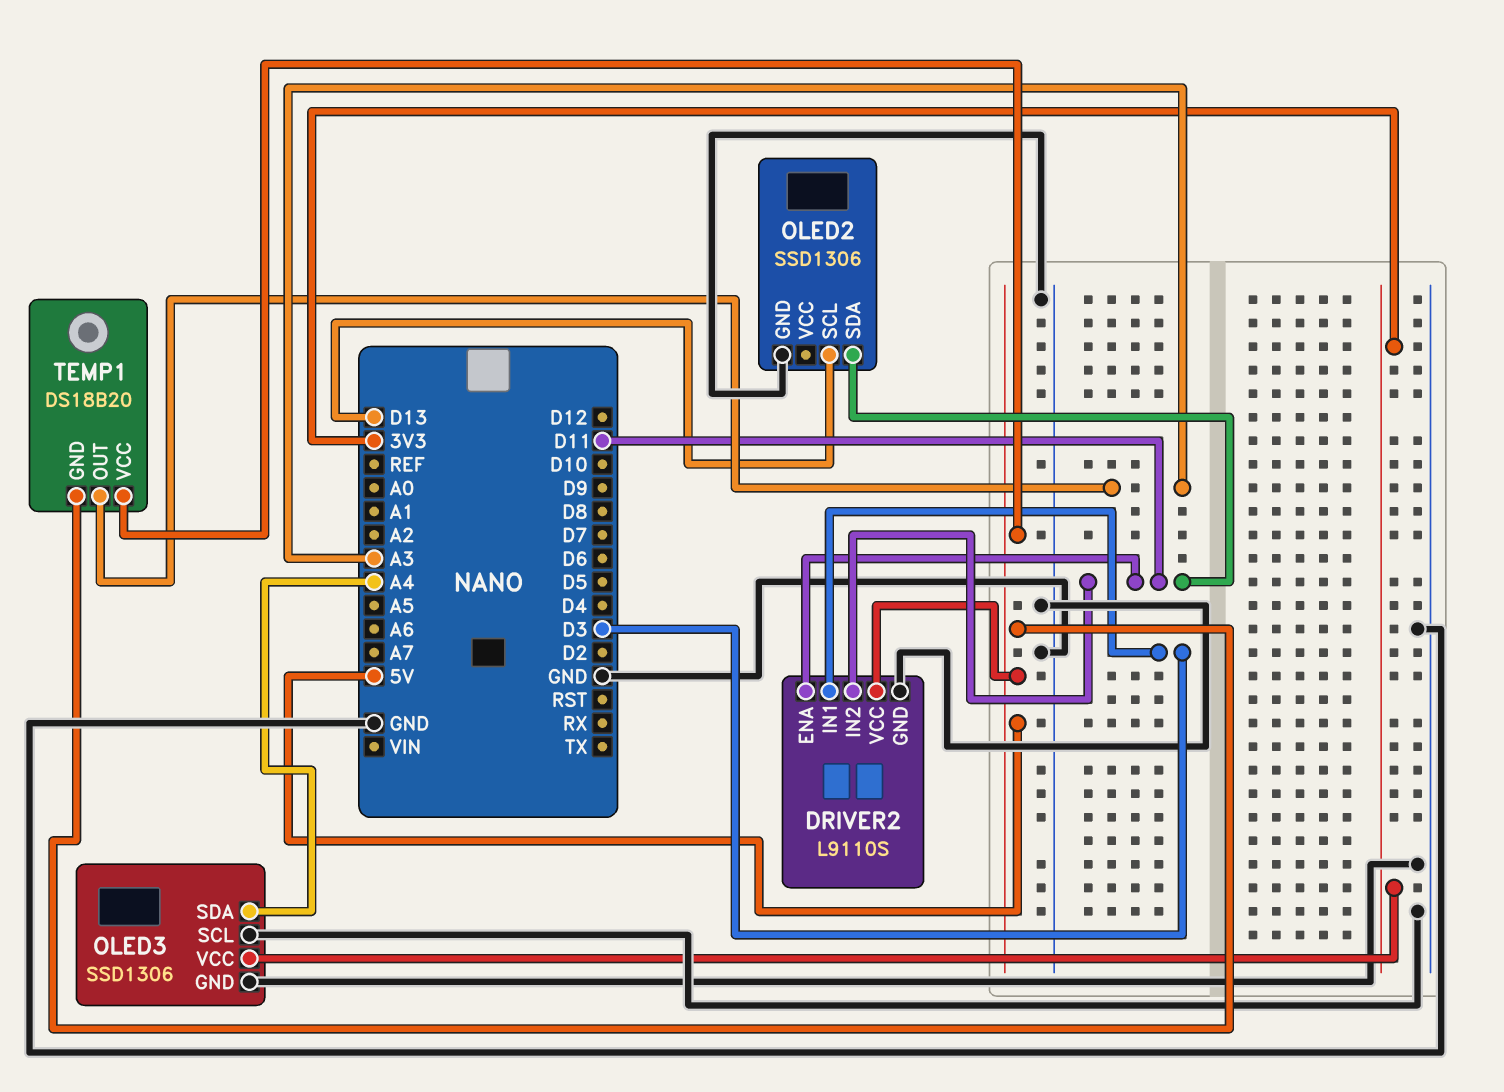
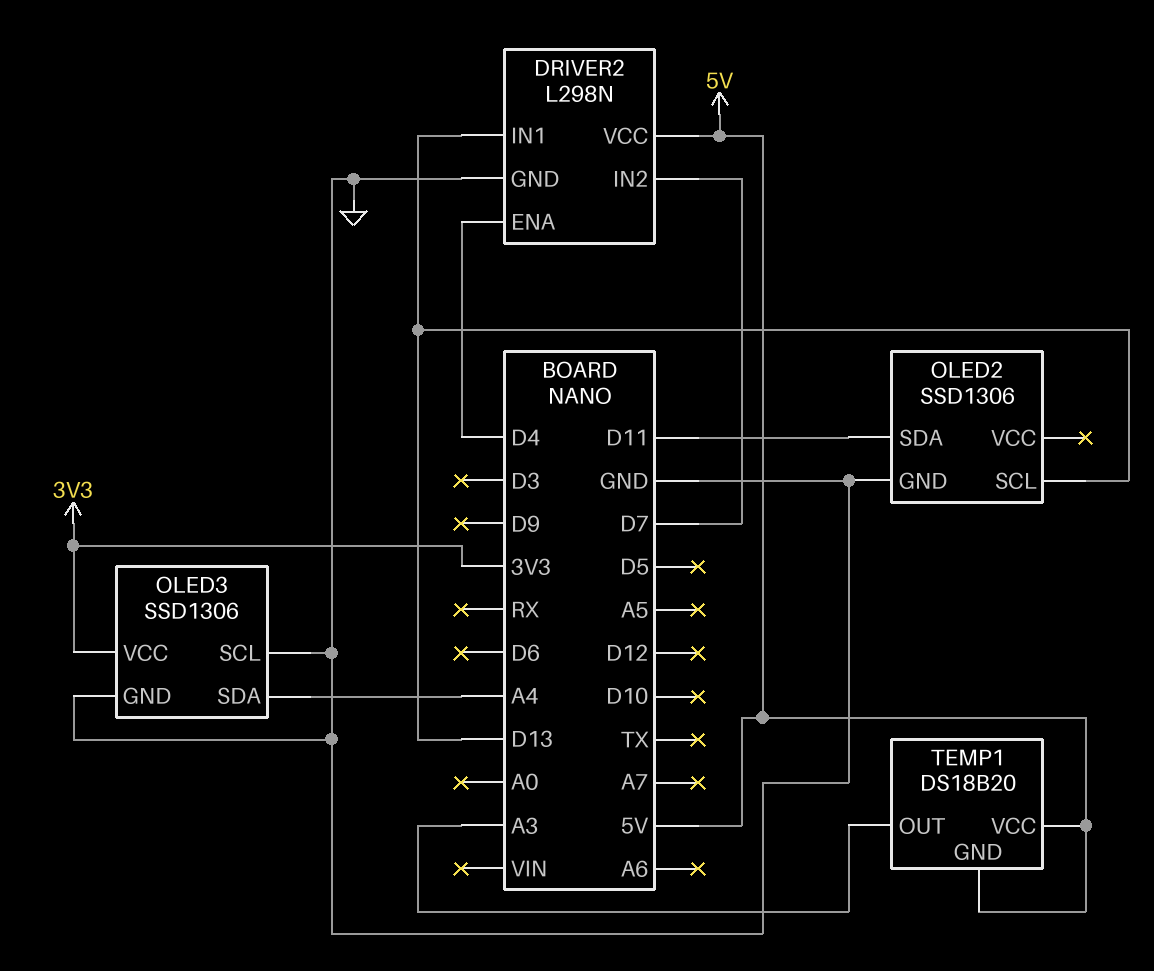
DRIVER2: L9110S -> L298N
DRIVER2 pin ENA: D11 -> D4
DRIVER2 pin IN1: D3 -> D13
DRIVER2 pin IN2: D11 -> D7

